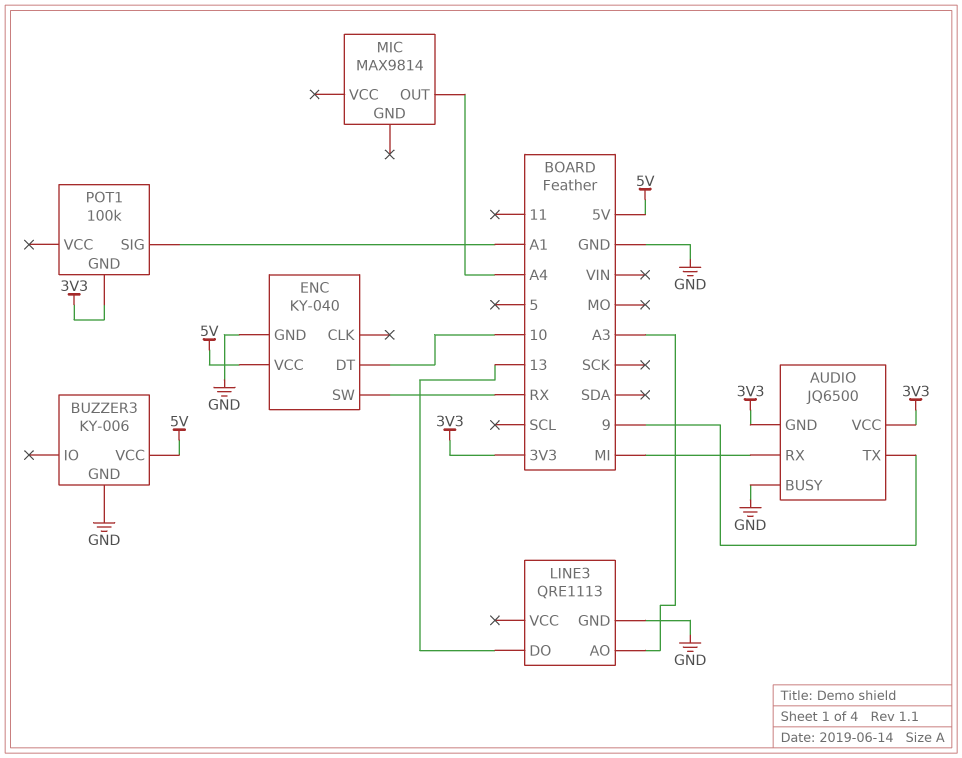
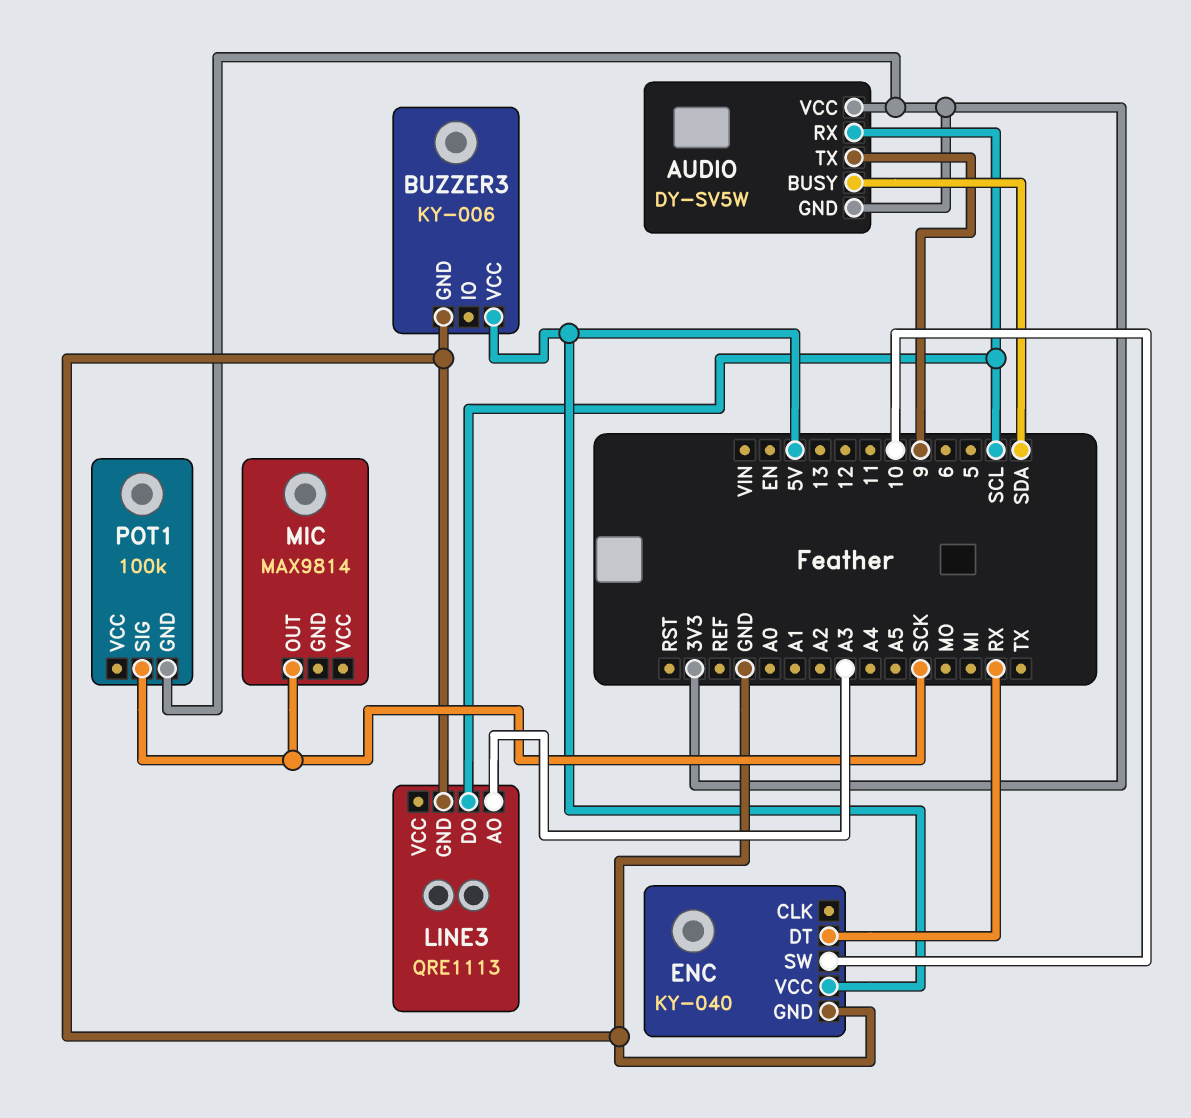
AUDIO: JQ6500 -> DY-SV5W
AUDIO pin BUSY: GND -> SDA
AUDIO pin RX: MI -> SCL
ENC pin DT: 10 -> RX
ENC pin SW: RX -> 10
LINE3 pin DO: 13 -> SCL
MIC pin OUT: A4 -> SCK
POT1 pin SIG: A1 -> SCK

